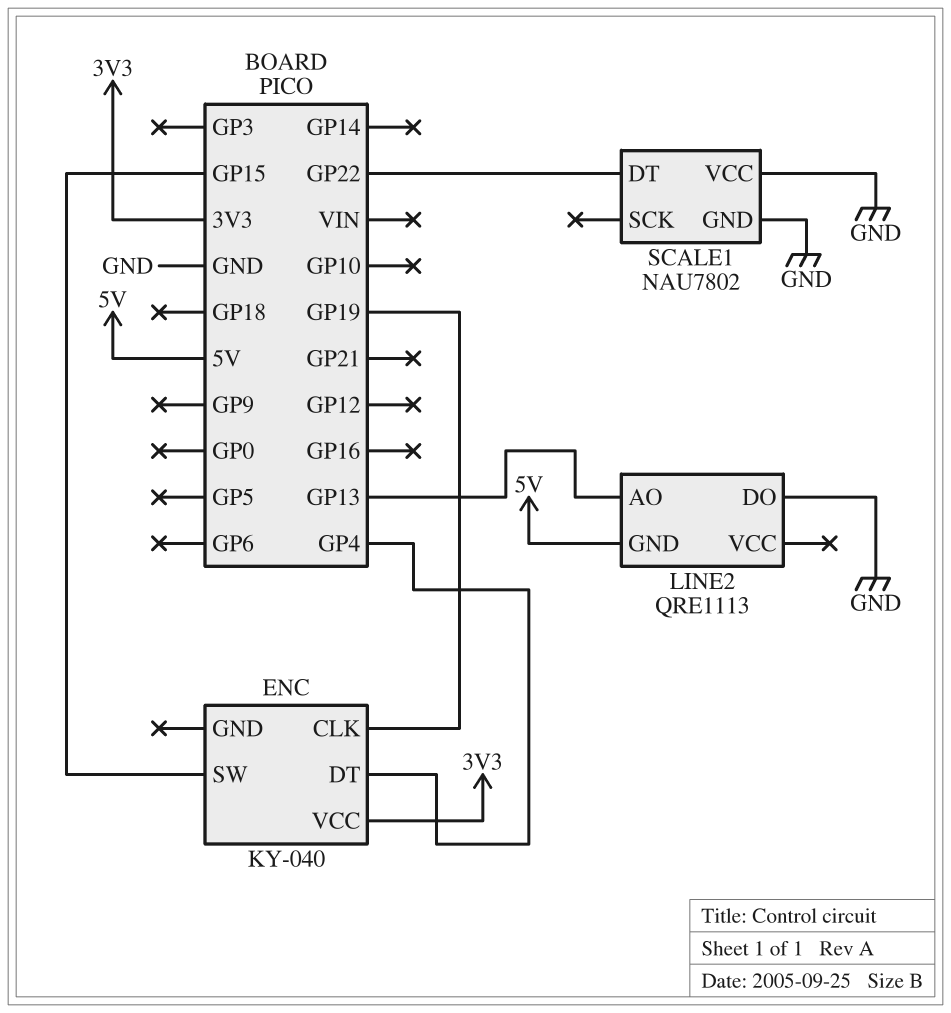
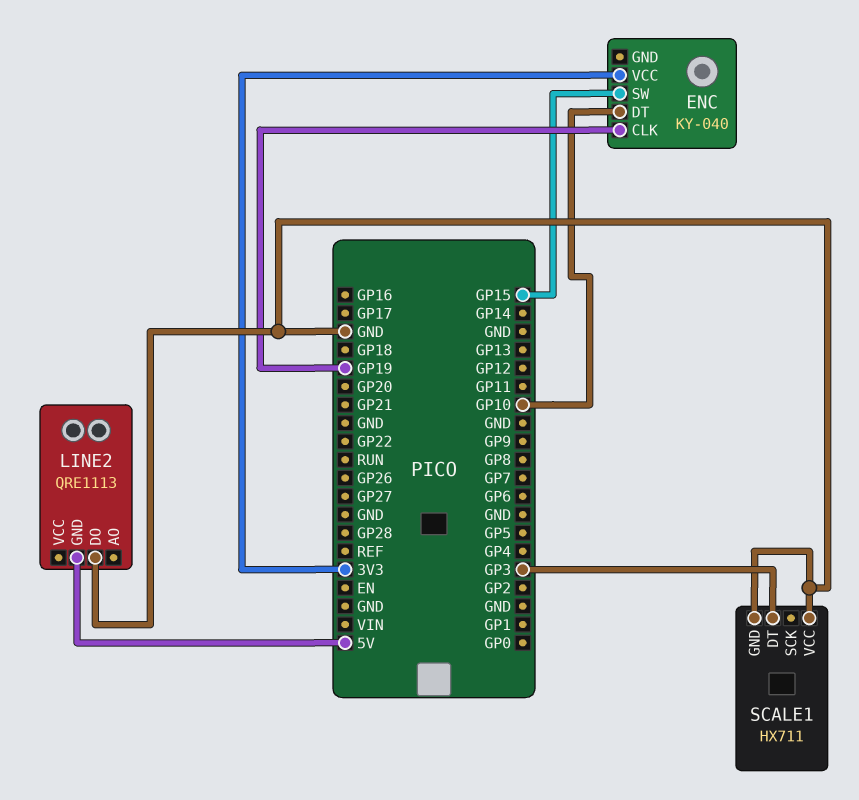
ENC pin DT: GP4 -> GP10
LINE2 pin AO: GP13 -> none
SCALE1: NAU7802 -> HX711
SCALE1 pin DT: GP22 -> GP3

